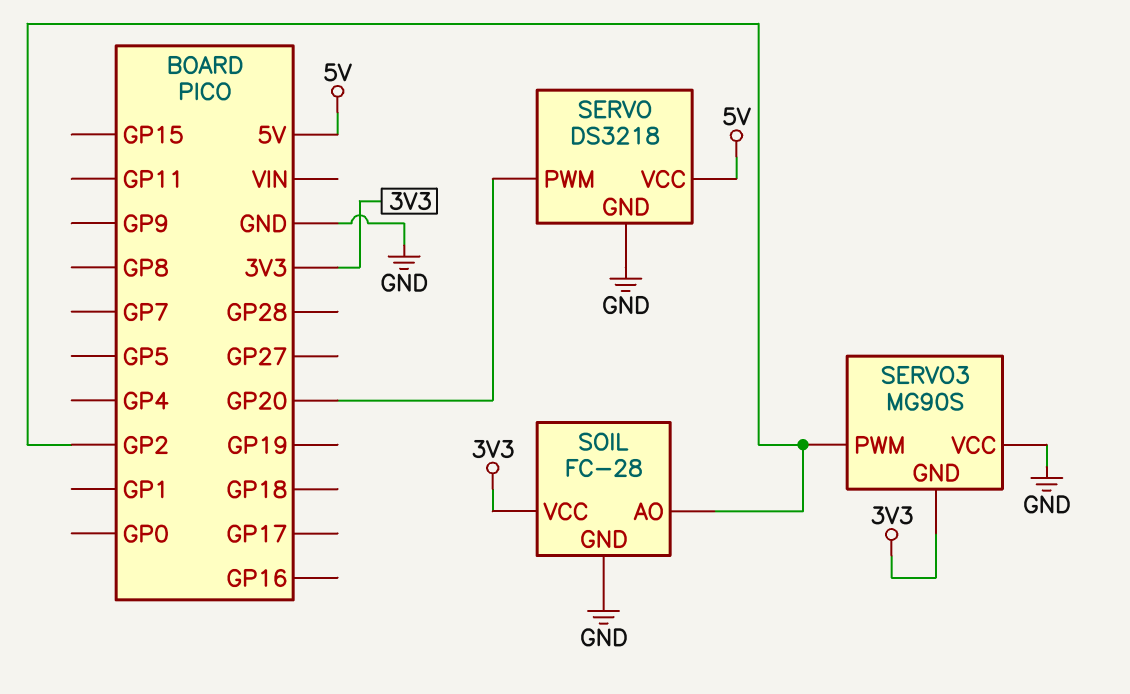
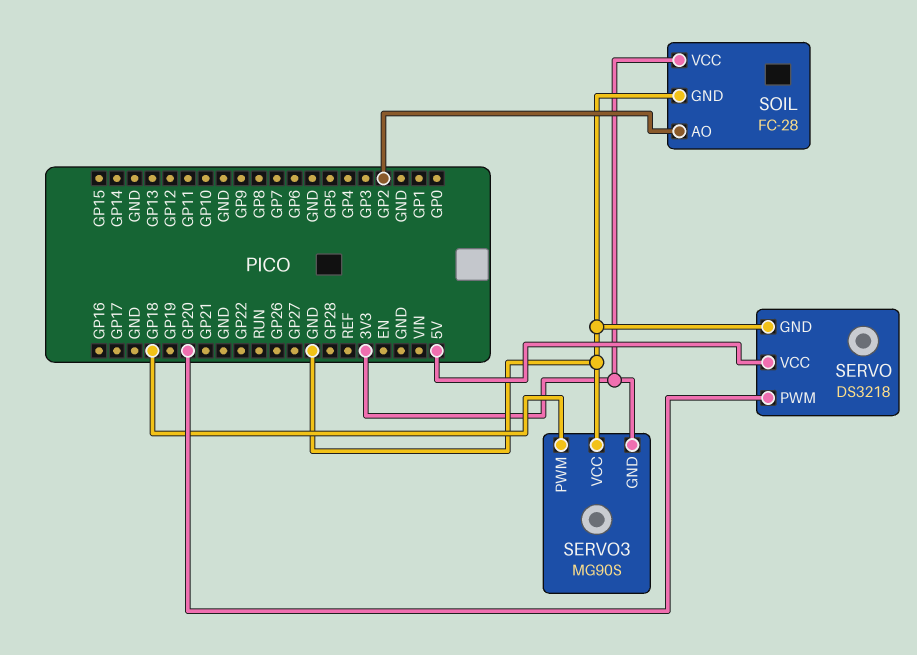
SERVO3 pin PWM: GP2 -> GP18

